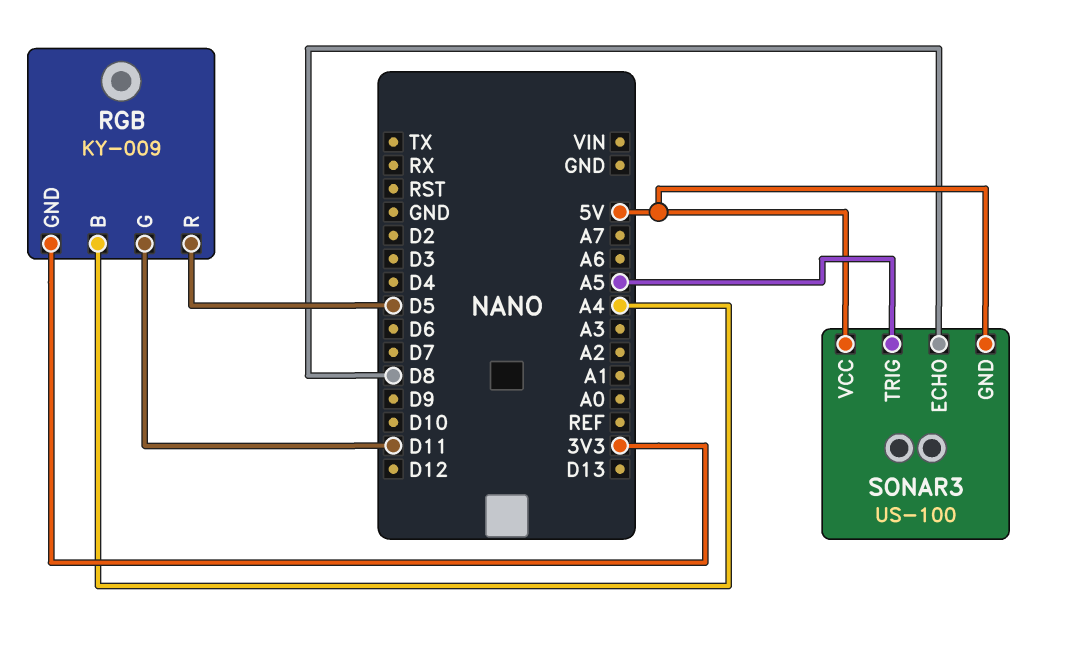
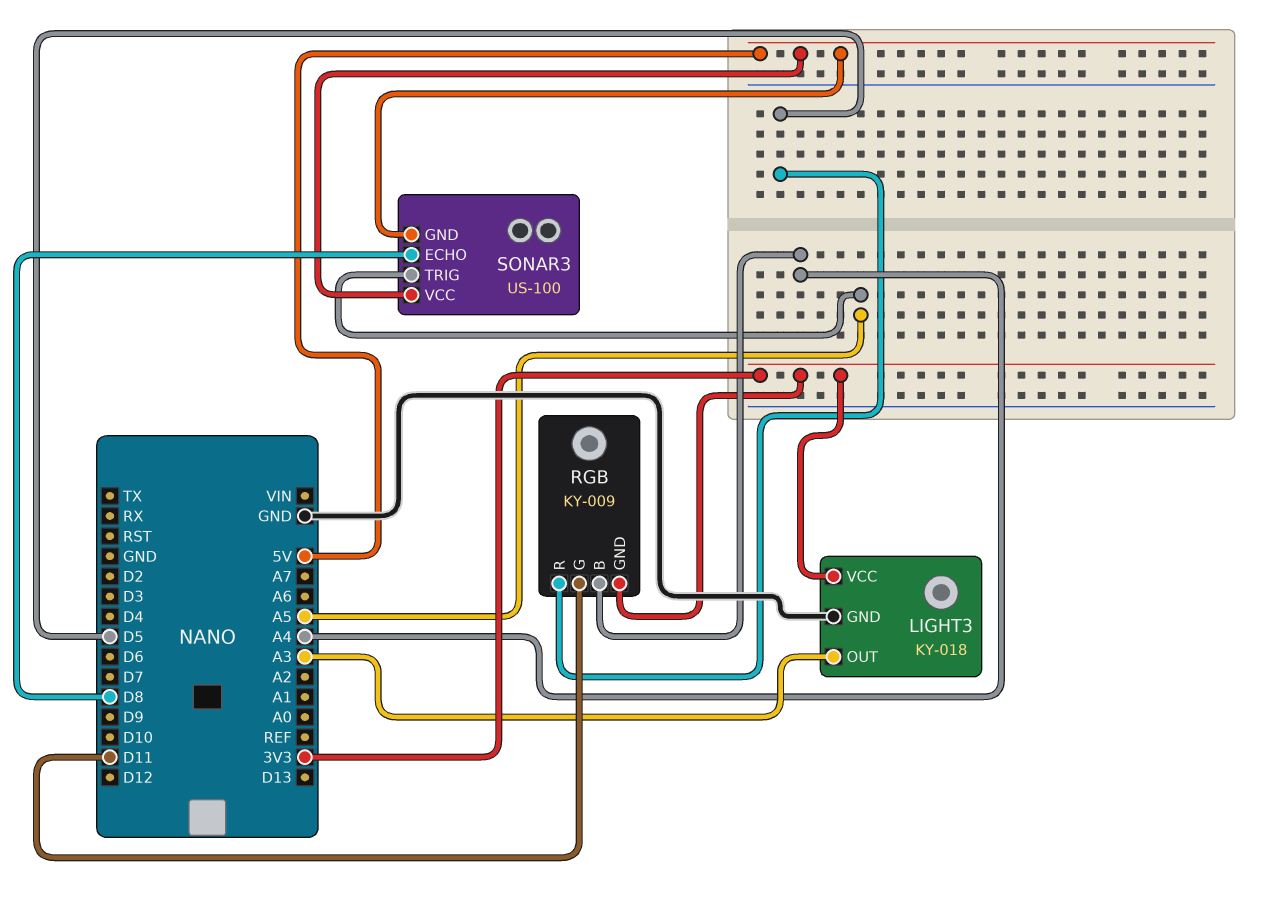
LIGHT3: none -> KY-018
LIGHT3 pin GND: none -> GND
LIGHT3 pin OUT: none -> A3
LIGHT3 pin VCC: none -> 3V3

